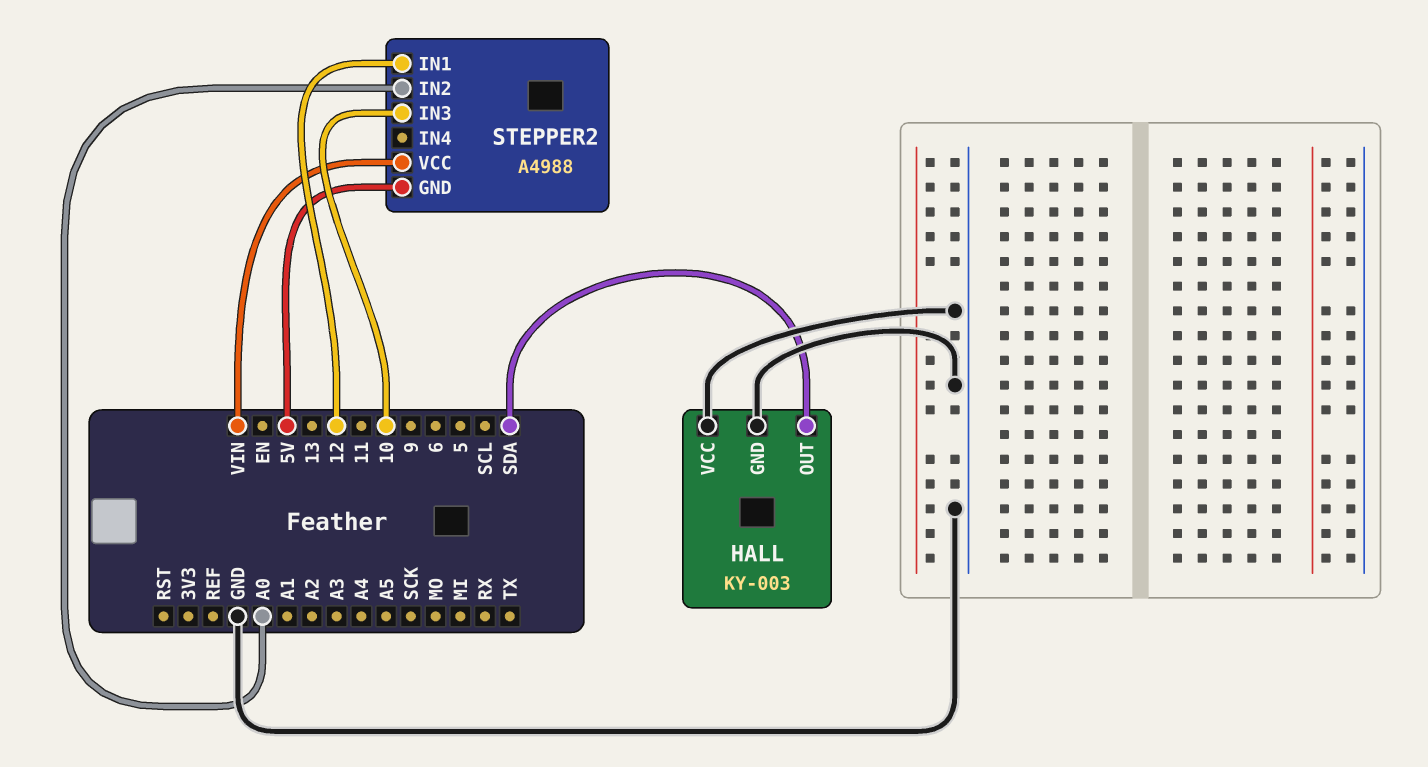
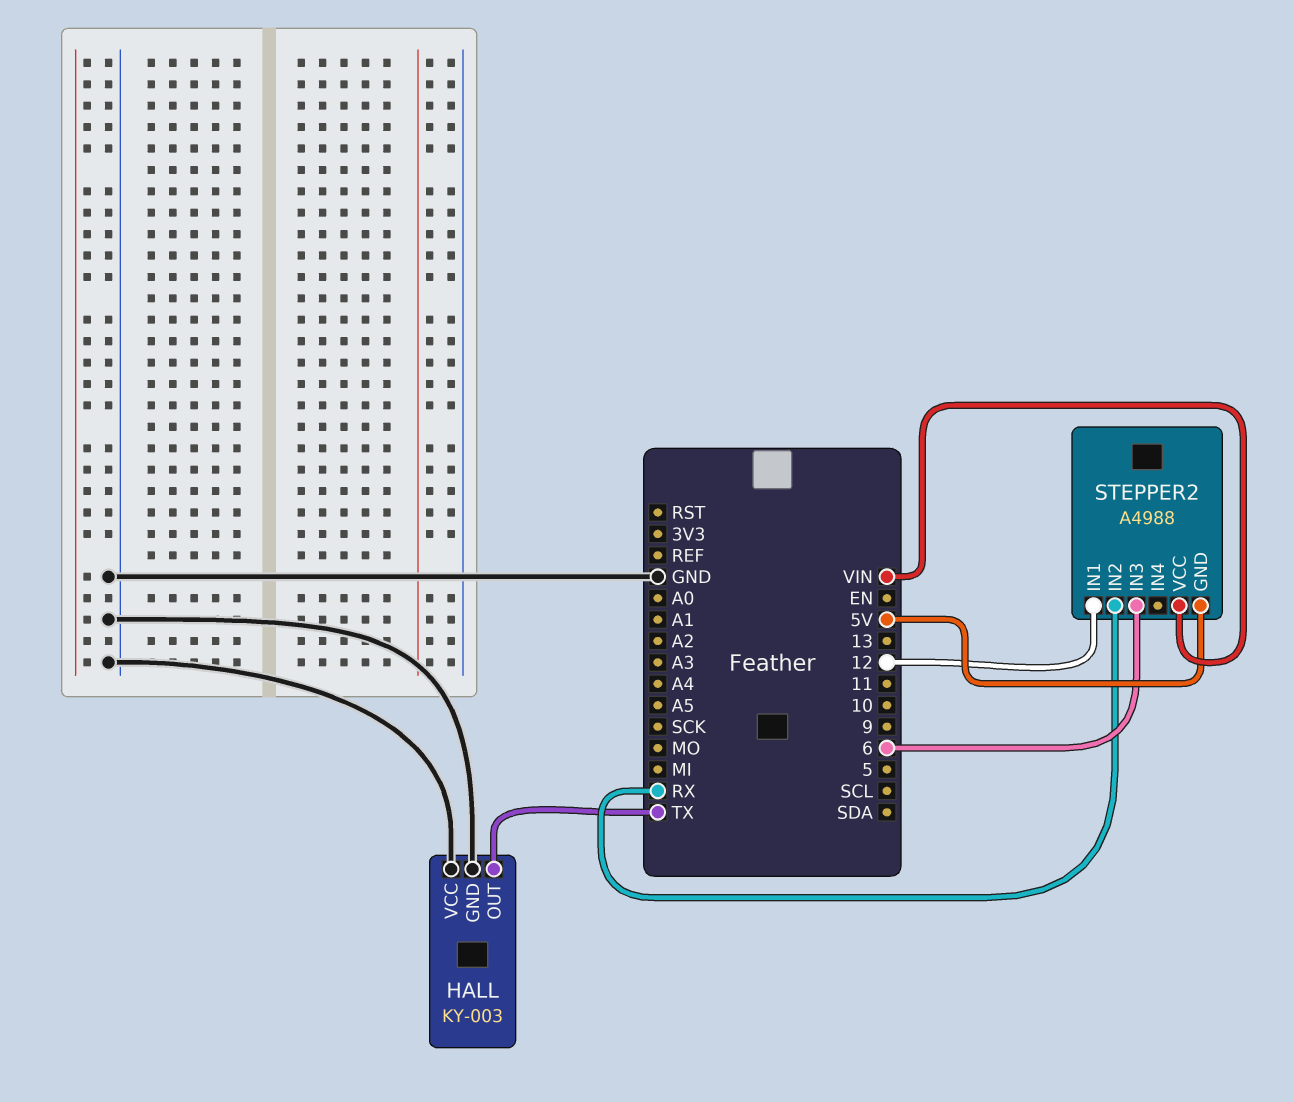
HALL pin OUT: SDA -> TX
STEPPER2 pin IN2: A0 -> RX
STEPPER2 pin IN3: 10 -> 6

